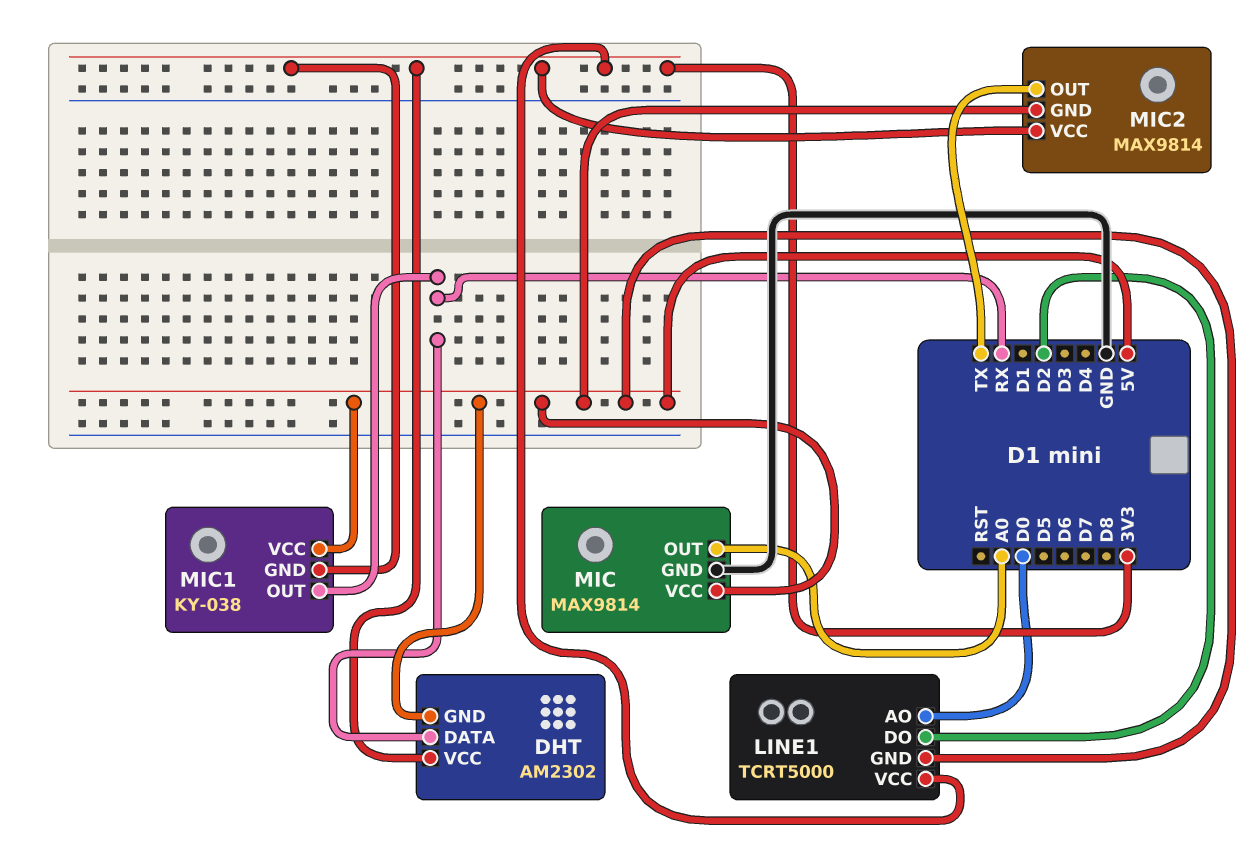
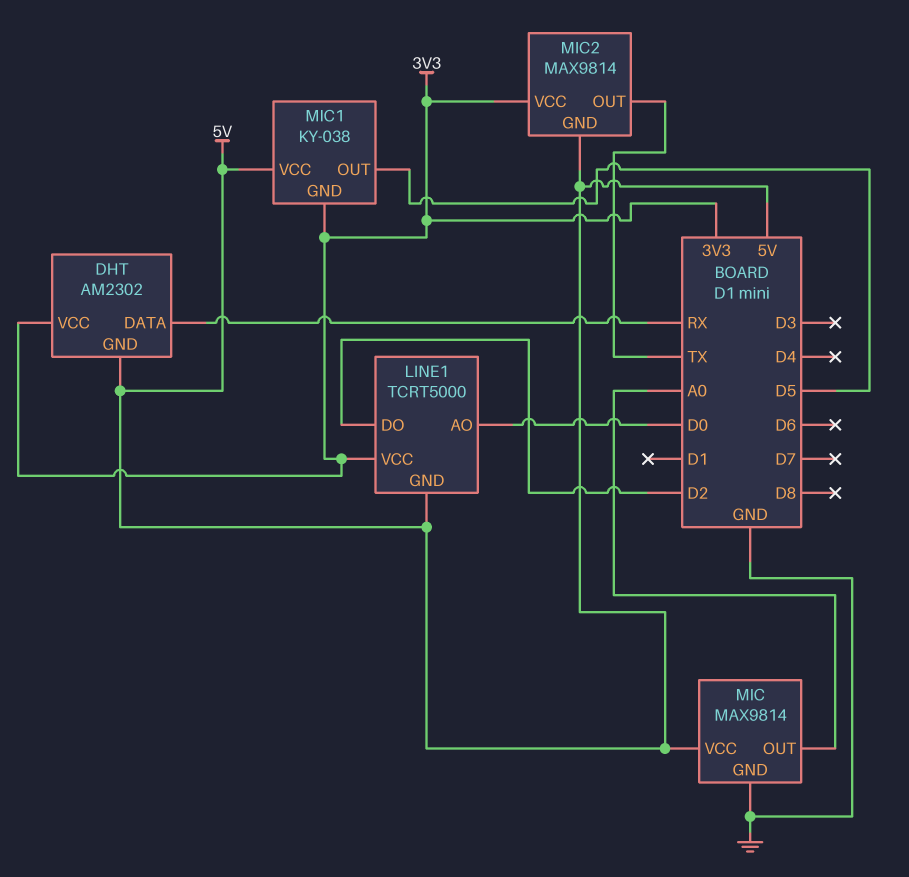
MIC1 pin OUT: RX -> D5

